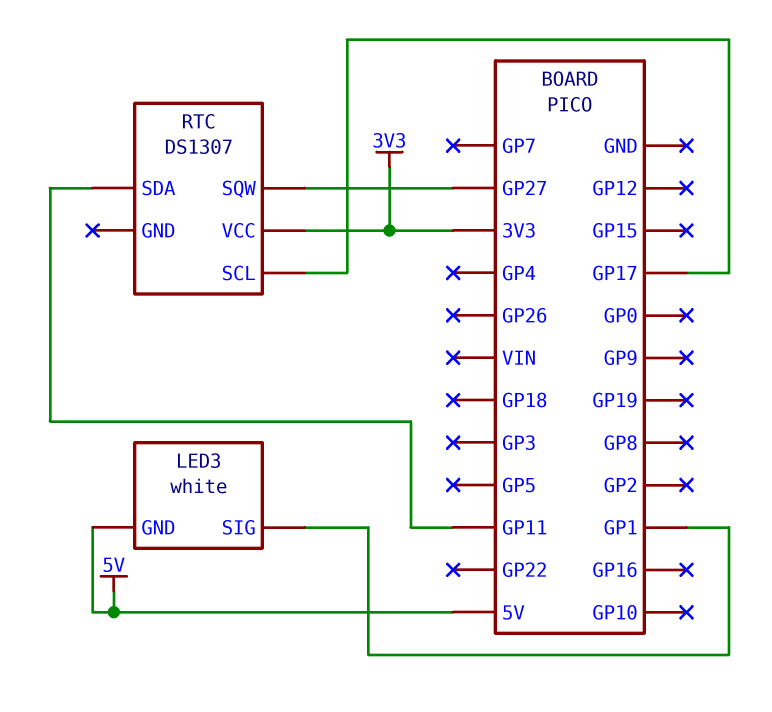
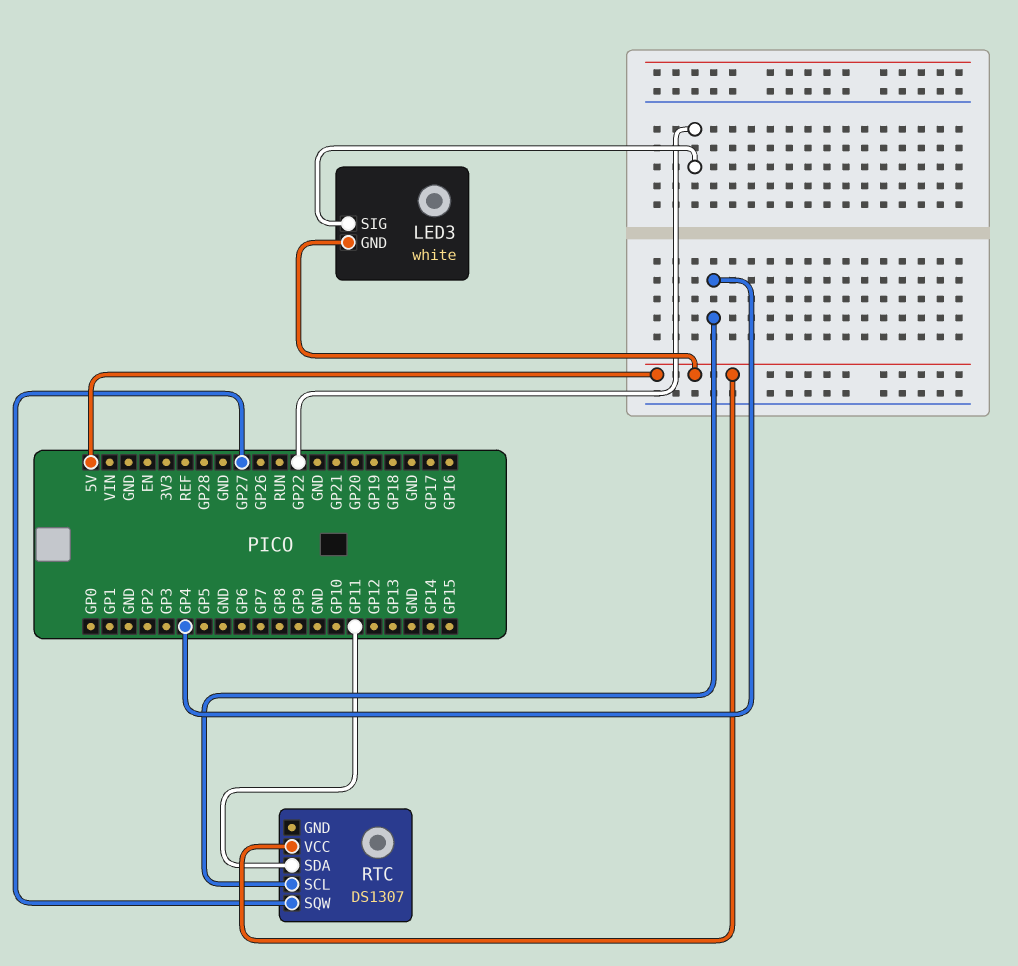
LED3 pin SIG: GP1 -> GP22
RTC pin SCL: GP17 -> GP4
RTC pin VCC: 3V3 -> 5V

